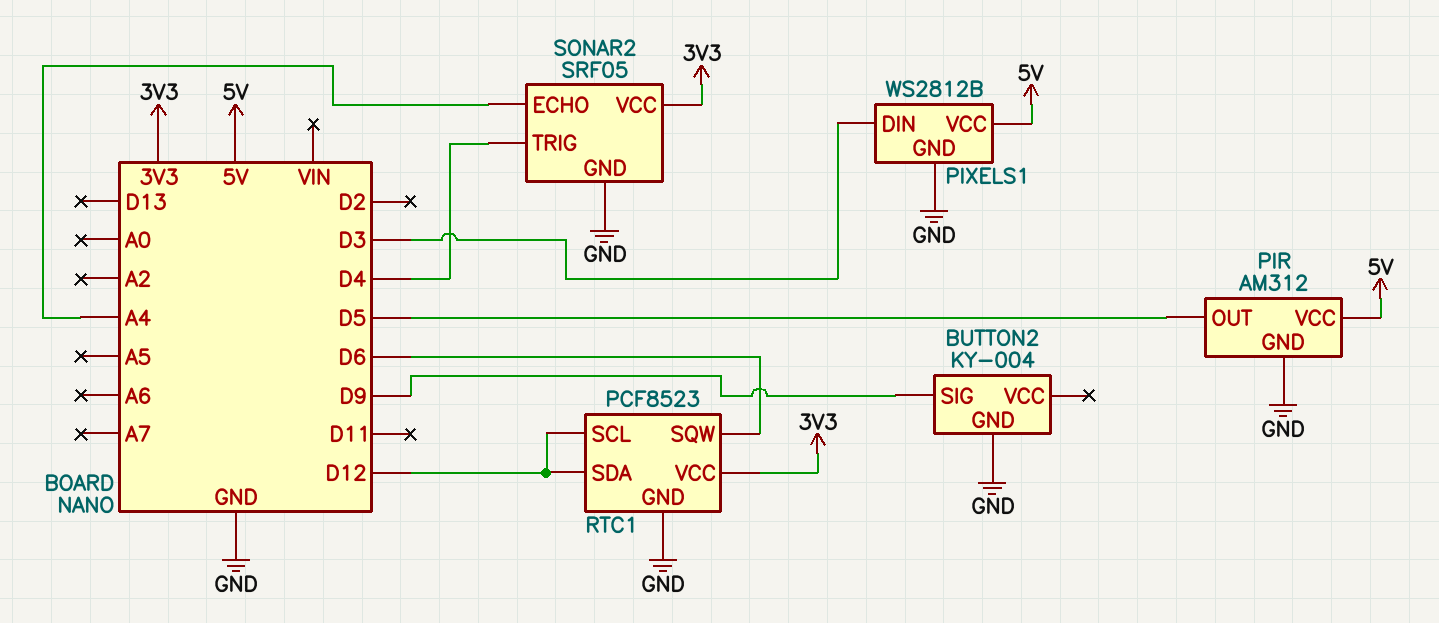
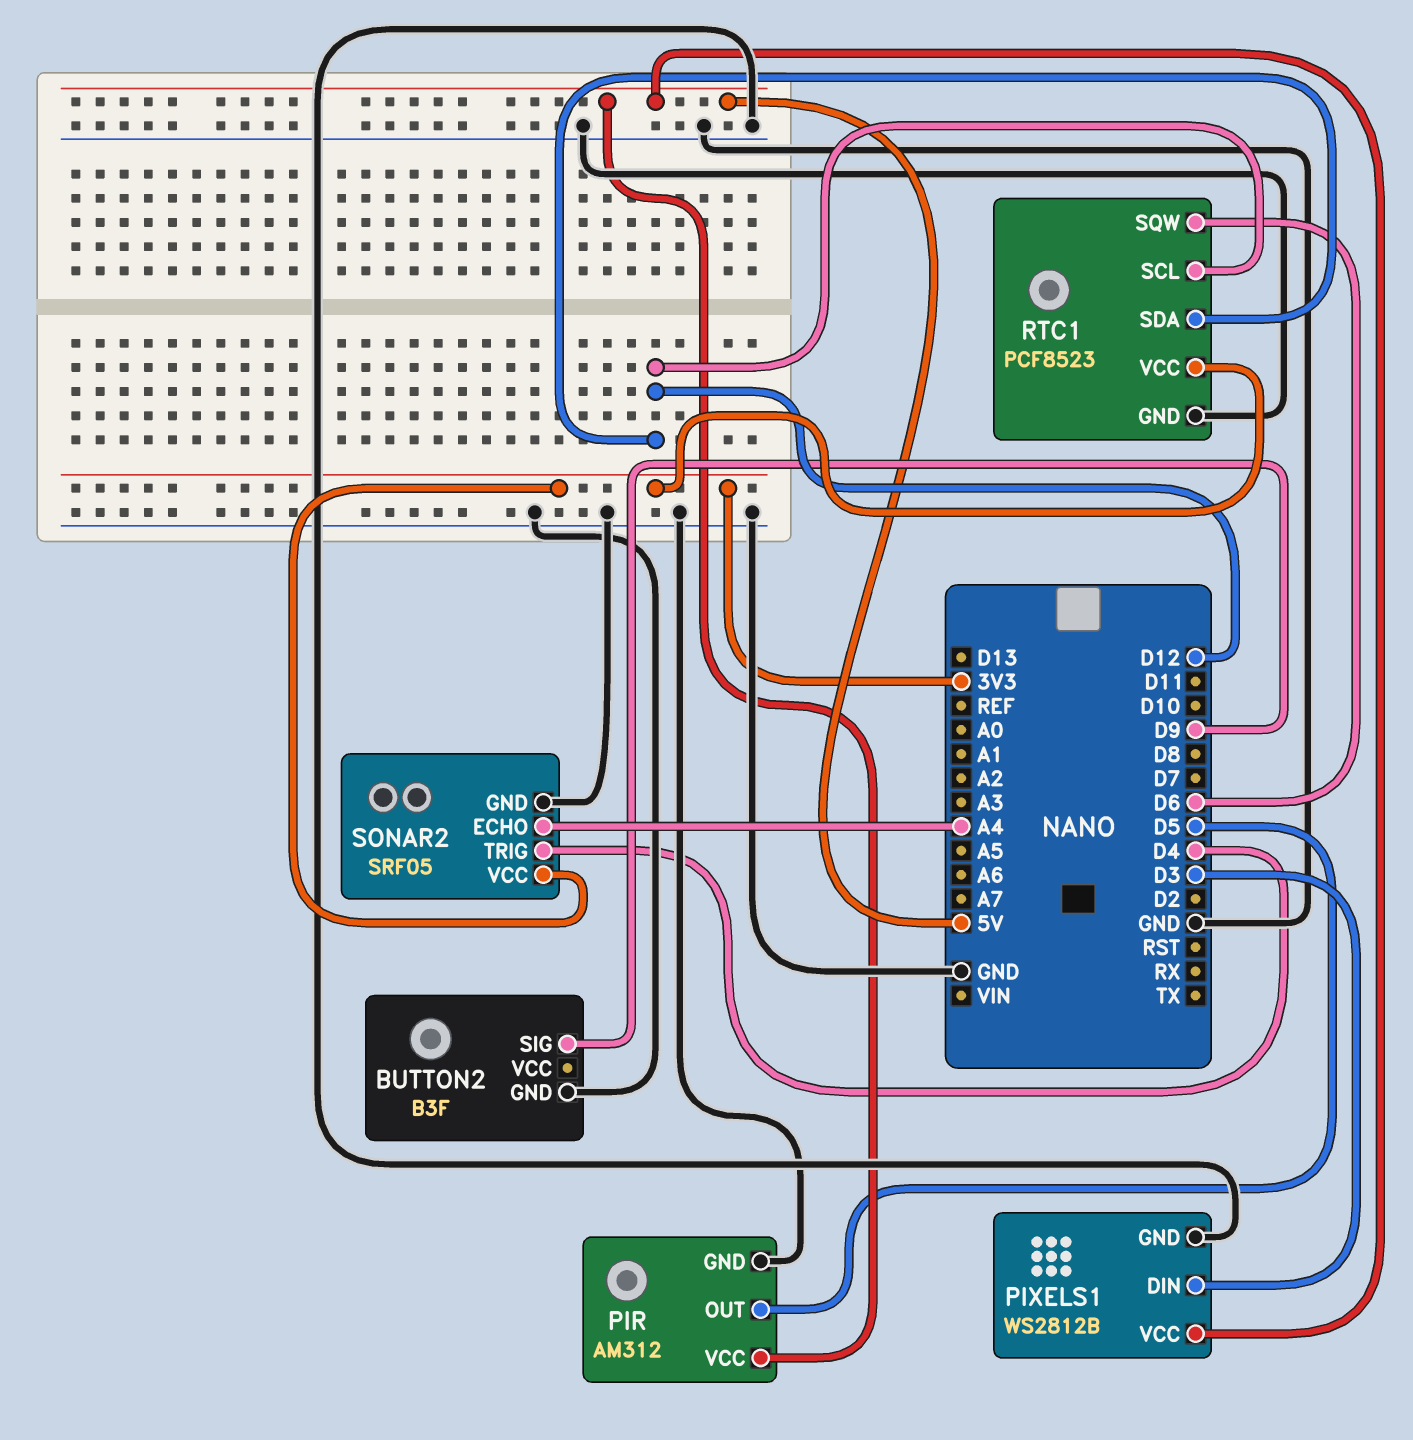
BUTTON2: KY-004 -> B3F

